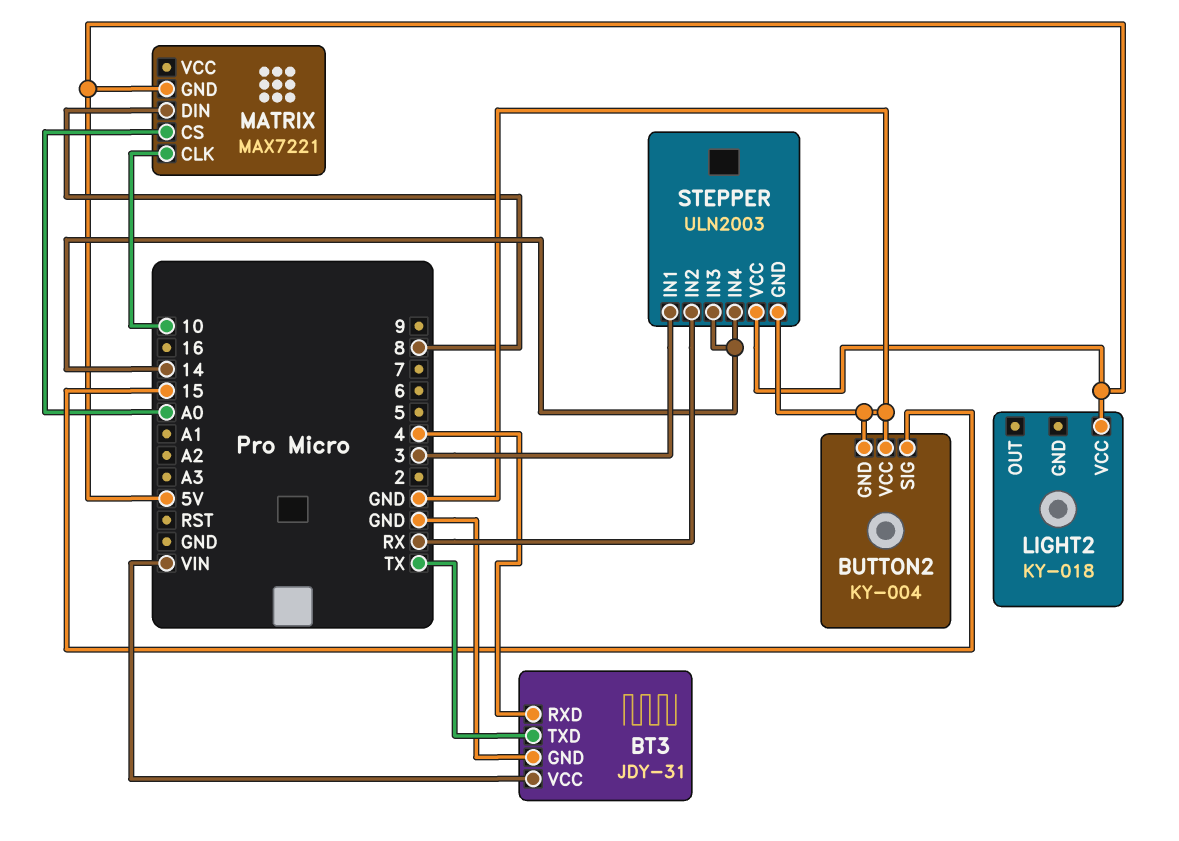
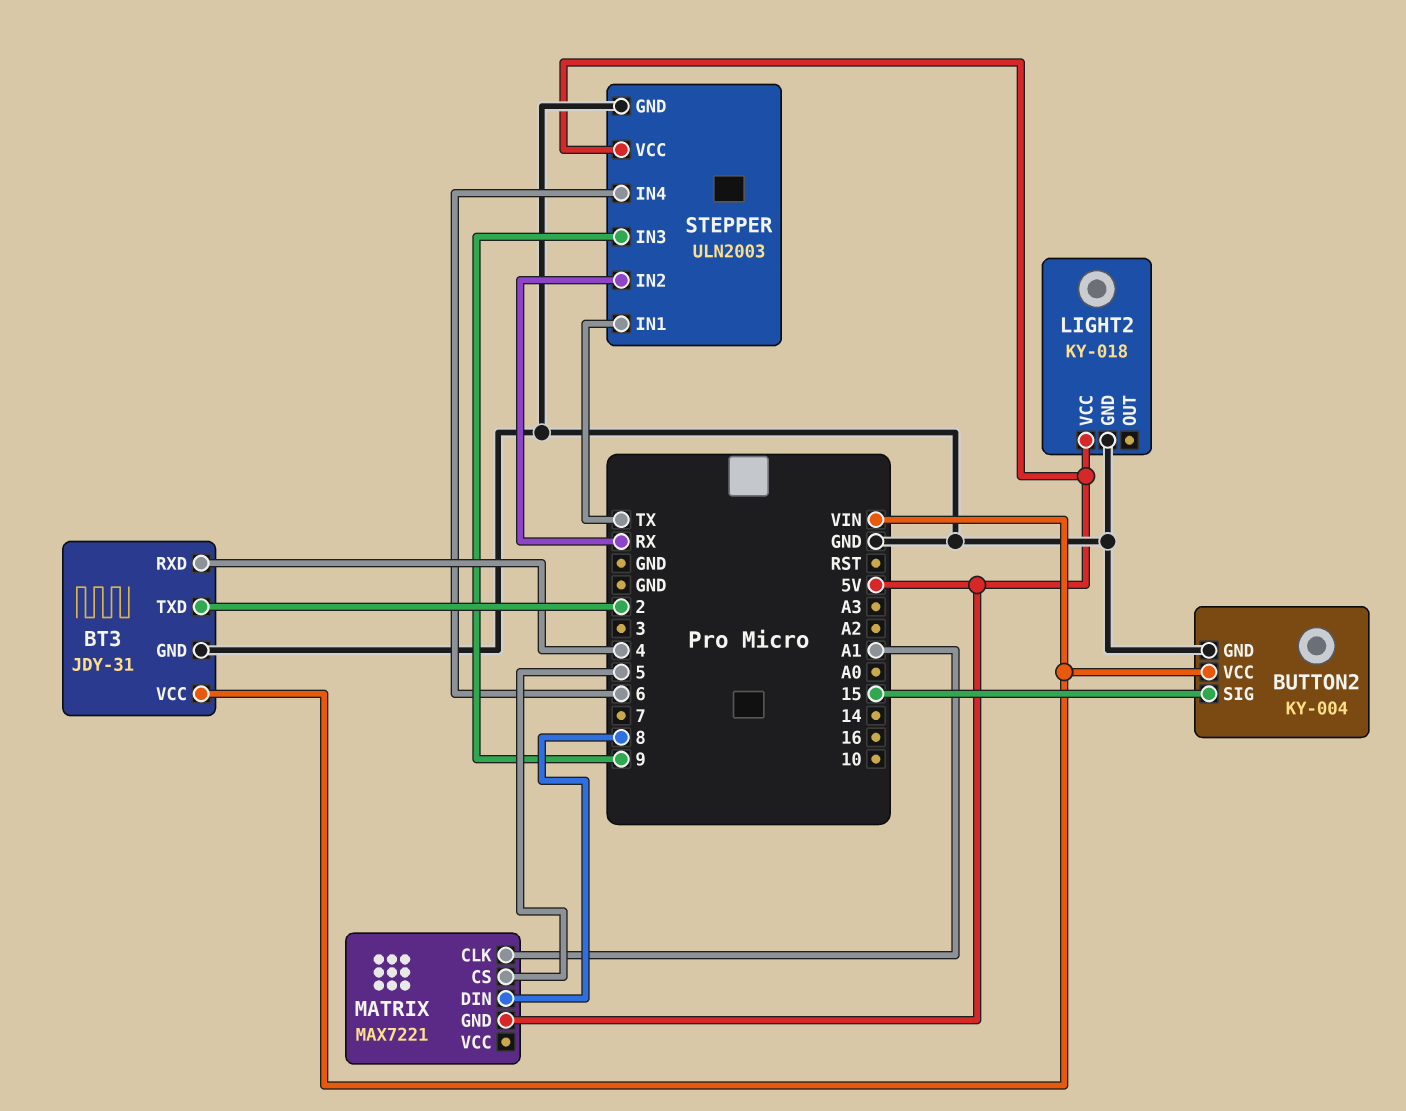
BT3 pin TXD: TX -> 2
BUTTON2 pin VCC: GND -> VIN
LIGHT2 pin GND: none -> GND
MATRIX pin CLK: 10 -> A1
MATRIX pin CS: A0 -> 5
STEPPER pin IN1: 3 -> TX
STEPPER pin IN3: 14 -> 9
STEPPER pin IN4: 14 -> 6

